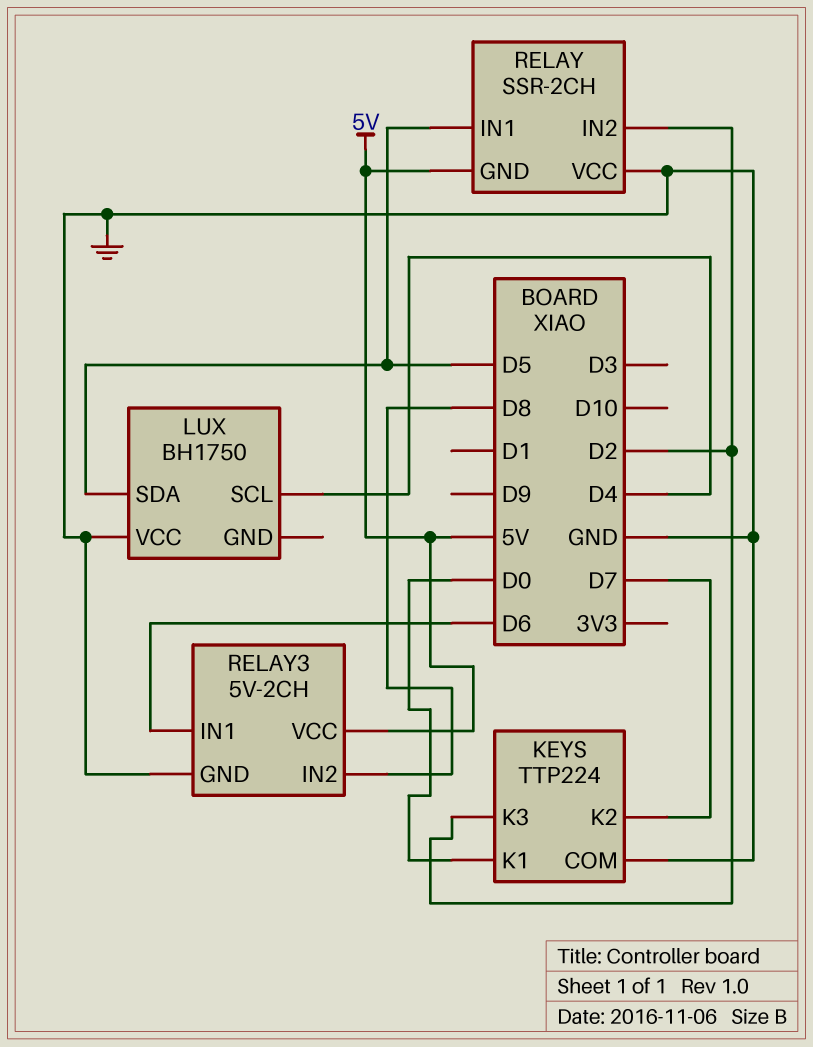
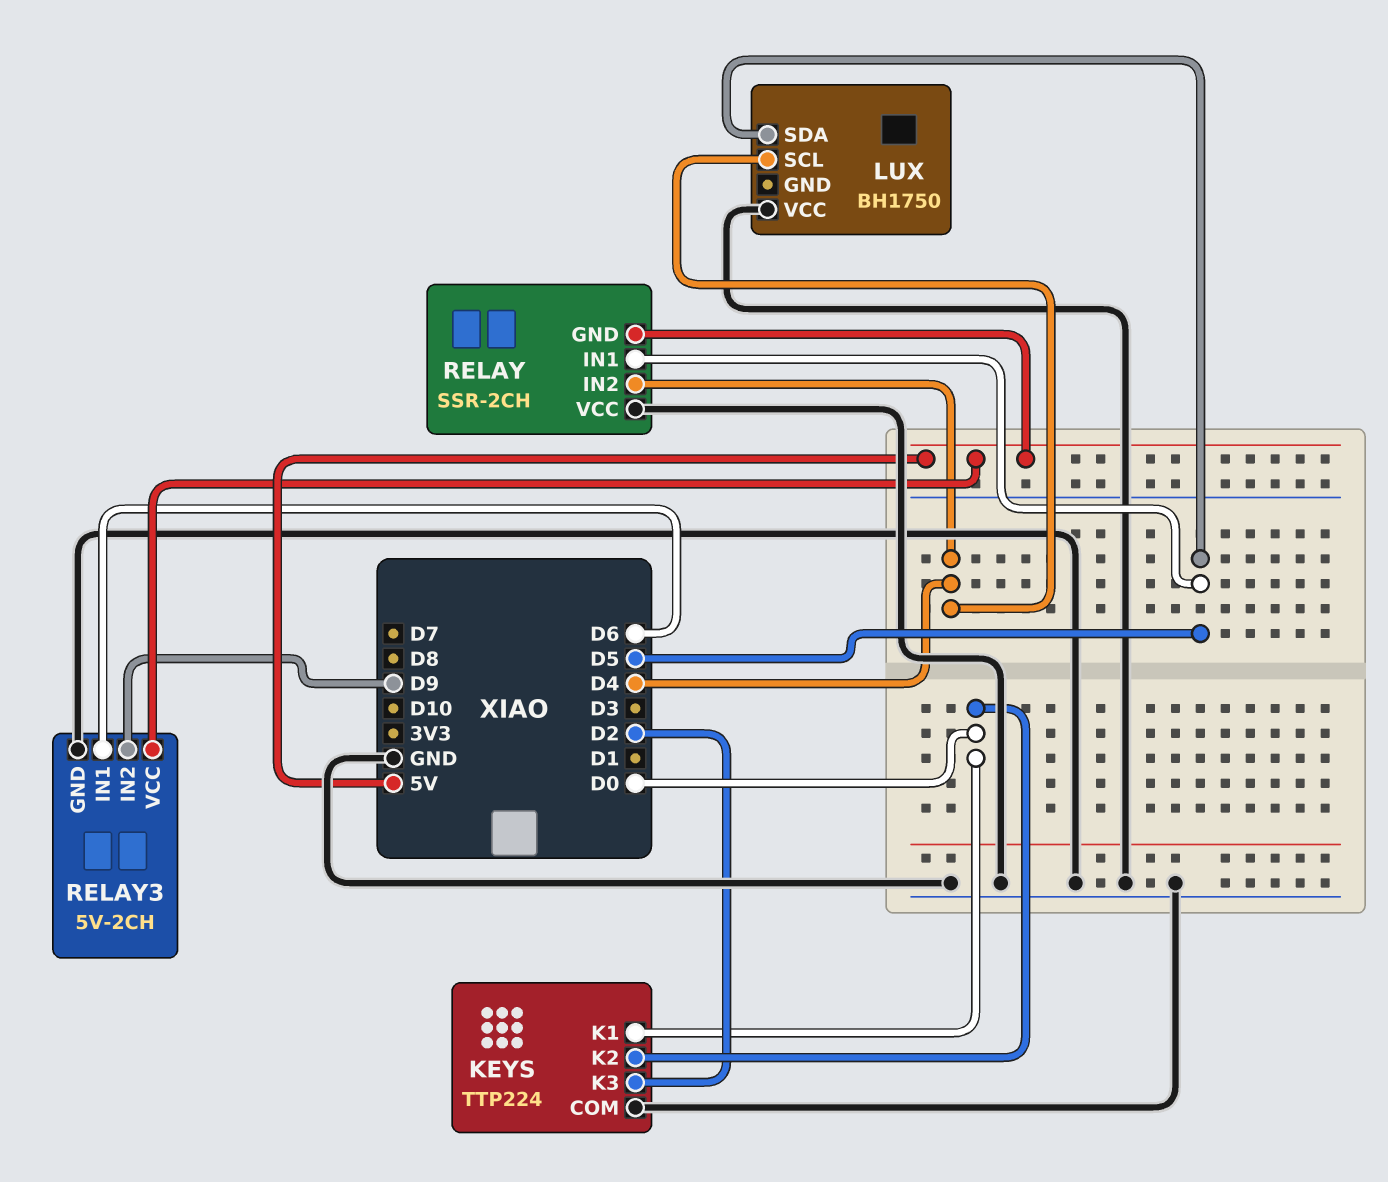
KEYS pin K2: D7 -> D0
RELAY pin IN2: D2 -> D4
RELAY3 pin IN2: D8 -> D9

